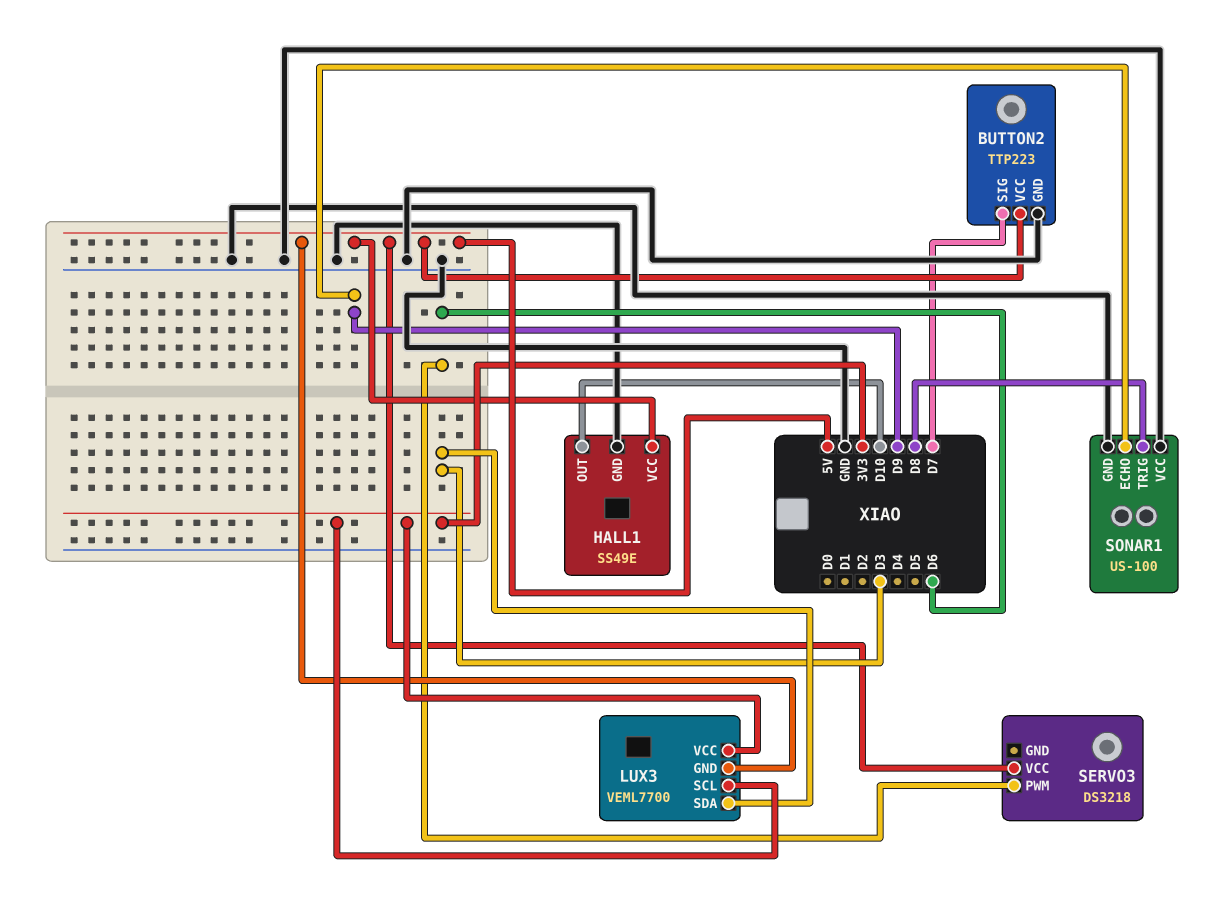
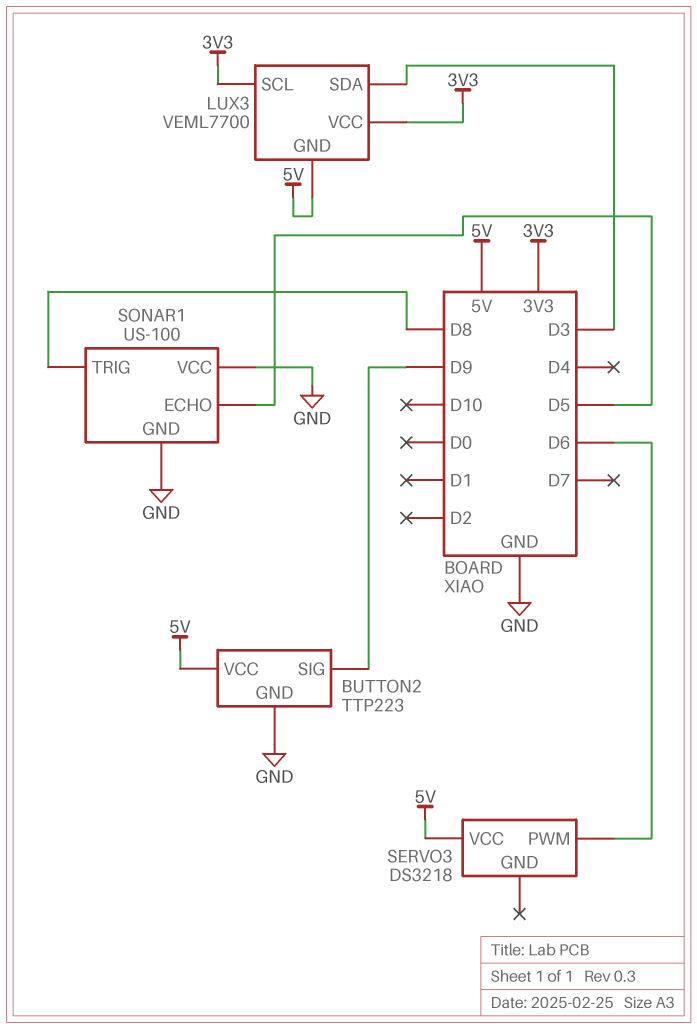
BUTTON2 pin SIG: D7 -> D9
HALL1: SS49E -> none
HALL1 pin GND: GND -> none
HALL1 pin OUT: D10 -> none
HALL1 pin VCC: 5V -> none
SONAR1 pin ECHO: D9 -> D5

